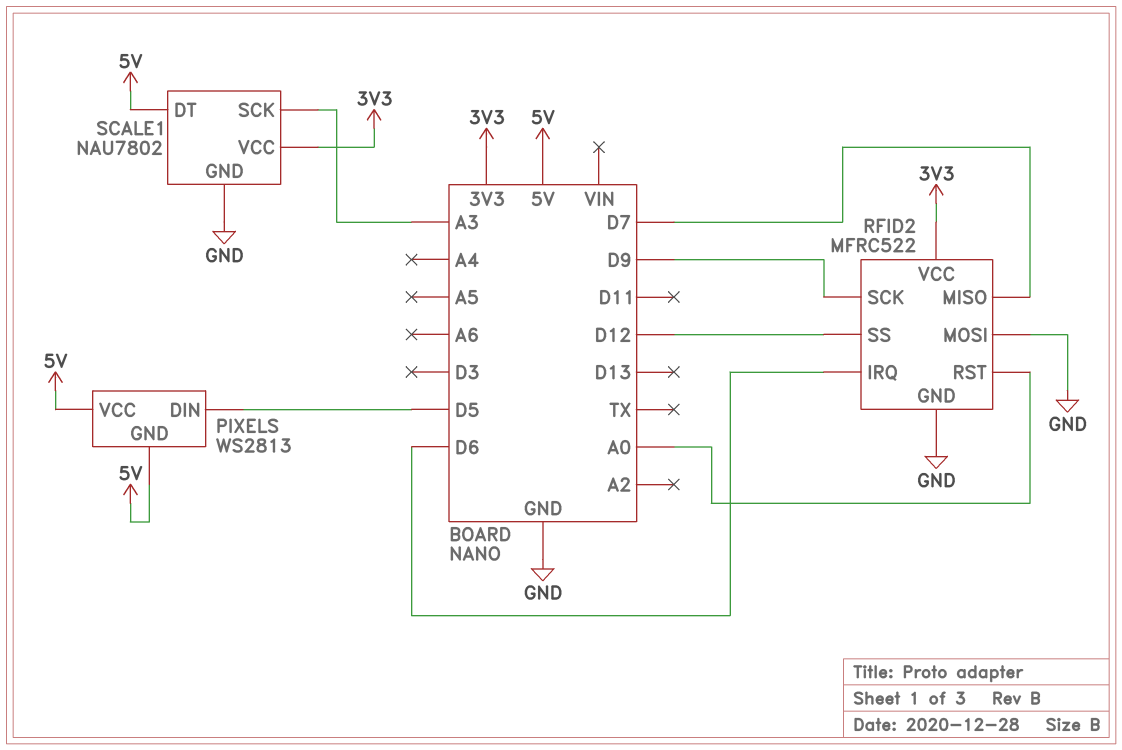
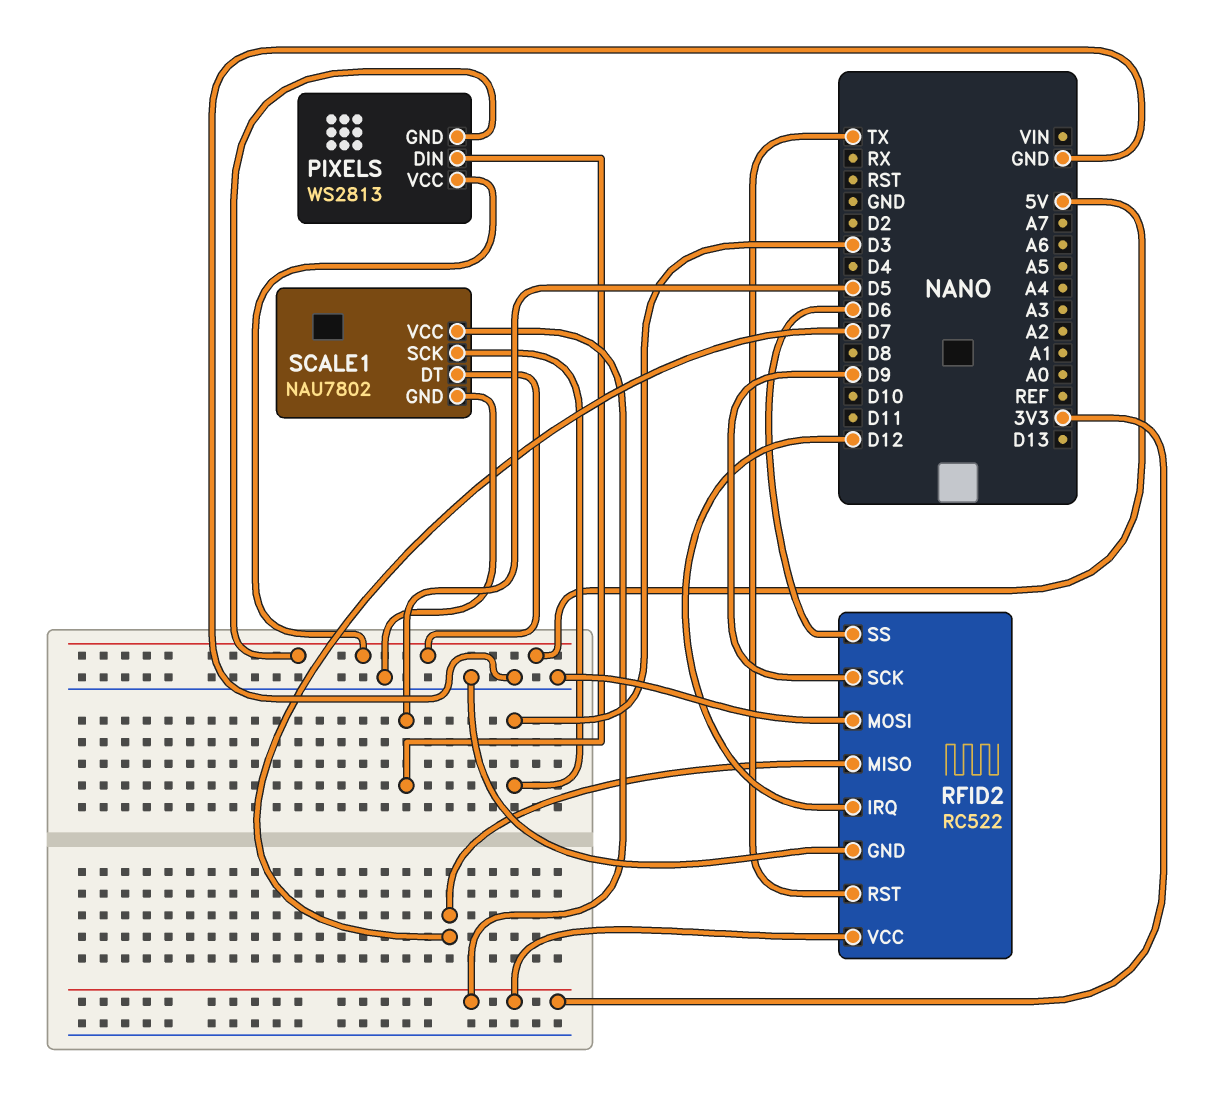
RFID2: MFRC522 -> RC522
RFID2 pin IRQ: D6 -> D12
RFID2 pin RST: A0 -> TX
RFID2 pin SS: D12 -> D6
SCALE1 pin SCK: A3 -> D3

